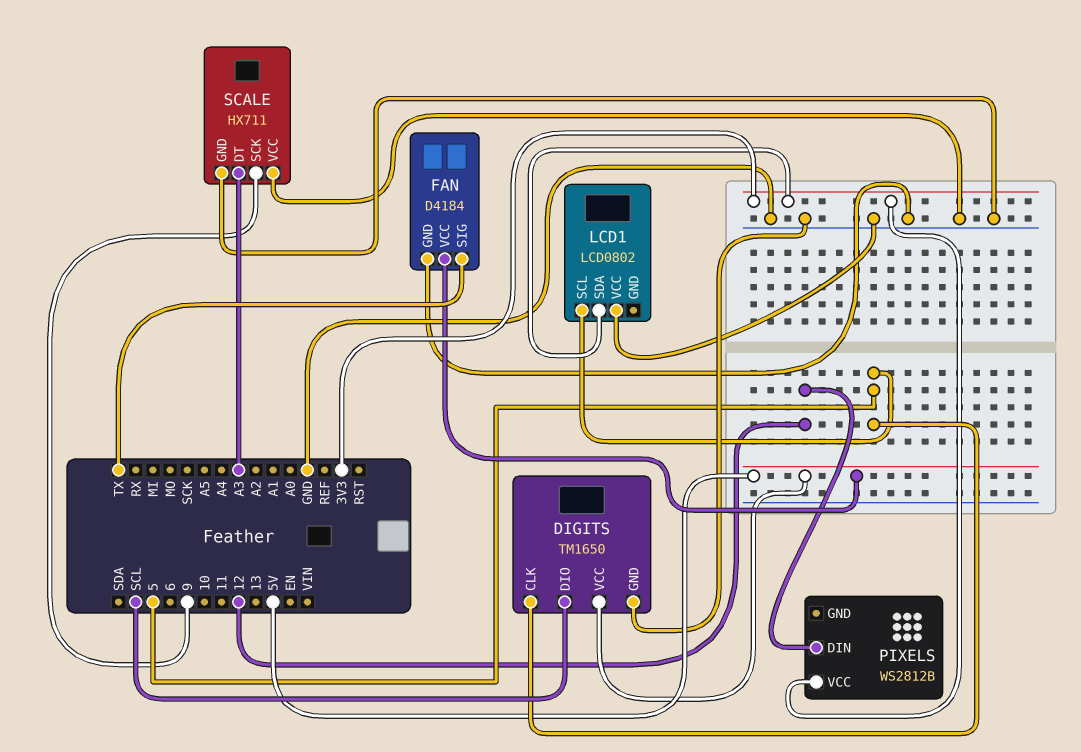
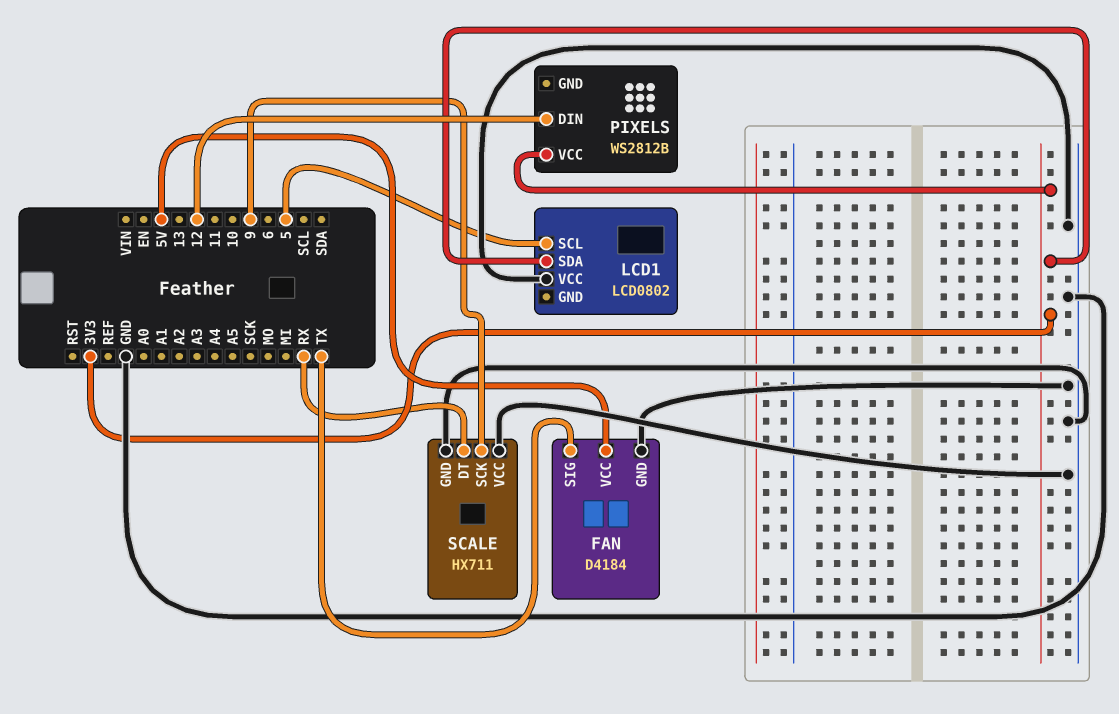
DIGITS: TM1650 -> none
DIGITS pin CLK: 5 -> none
DIGITS pin DIO: SCL -> none
DIGITS pin GND: GND -> none
DIGITS pin VCC: 5V -> none
SCALE pin DT: A3 -> RX

